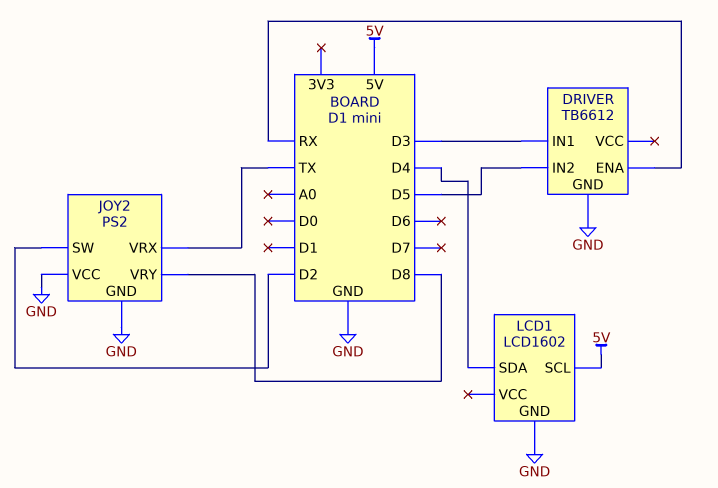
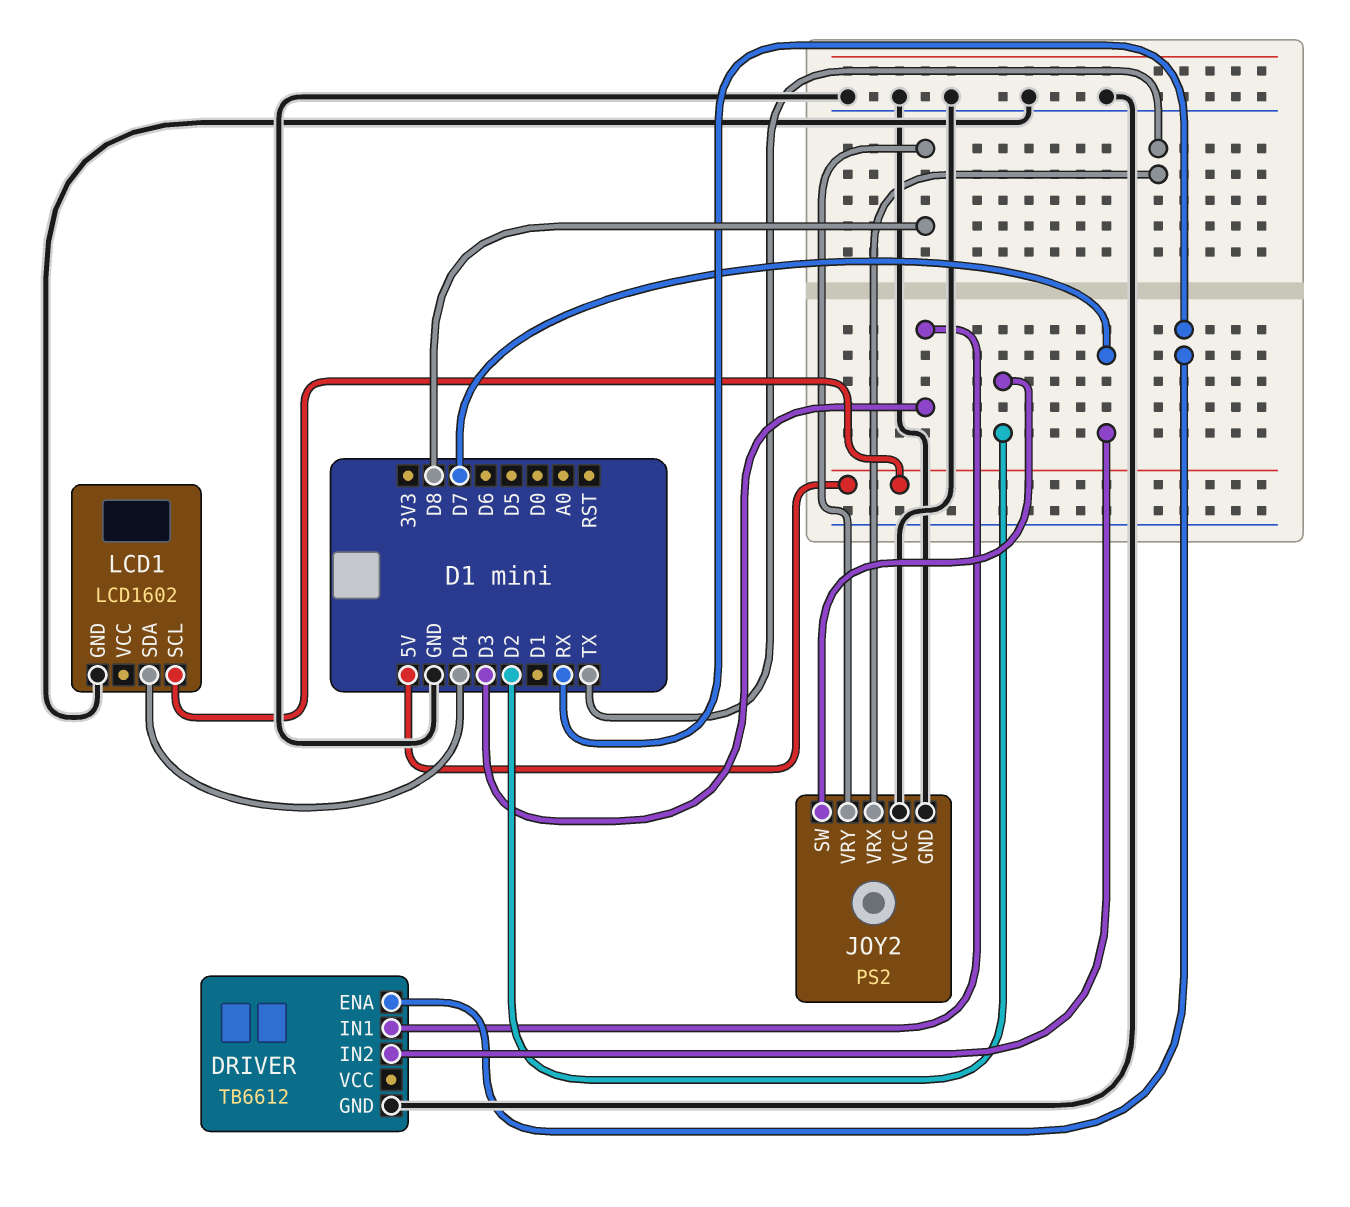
DRIVER pin IN2: D5 -> D7

